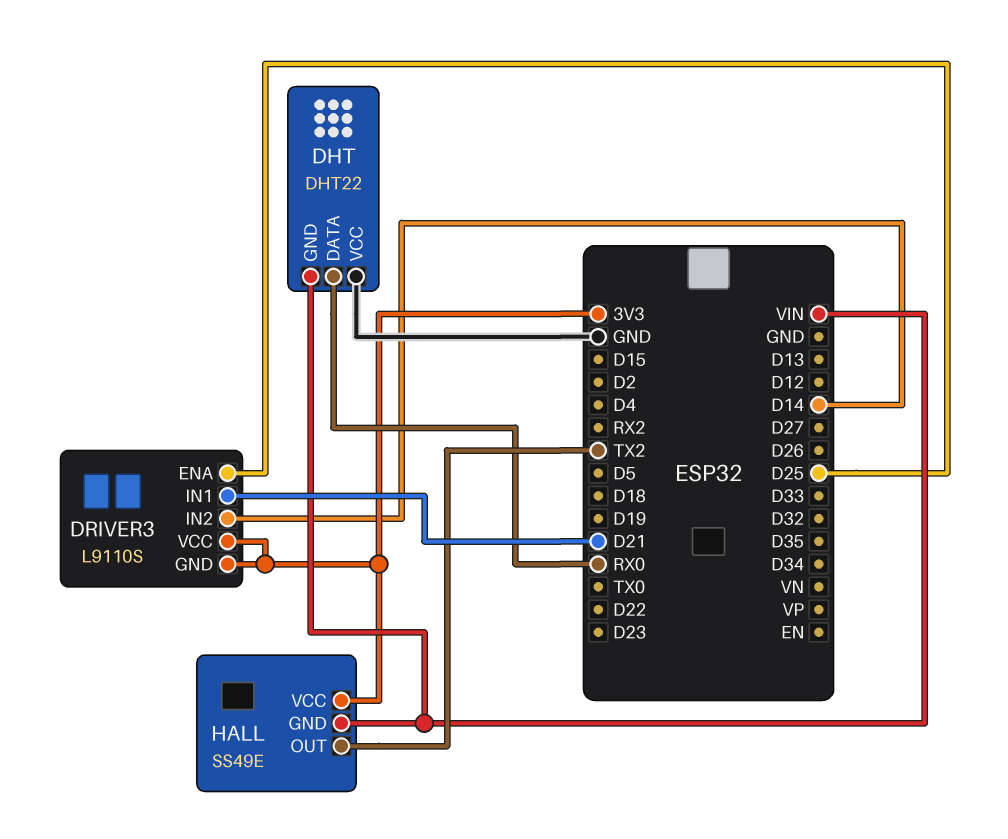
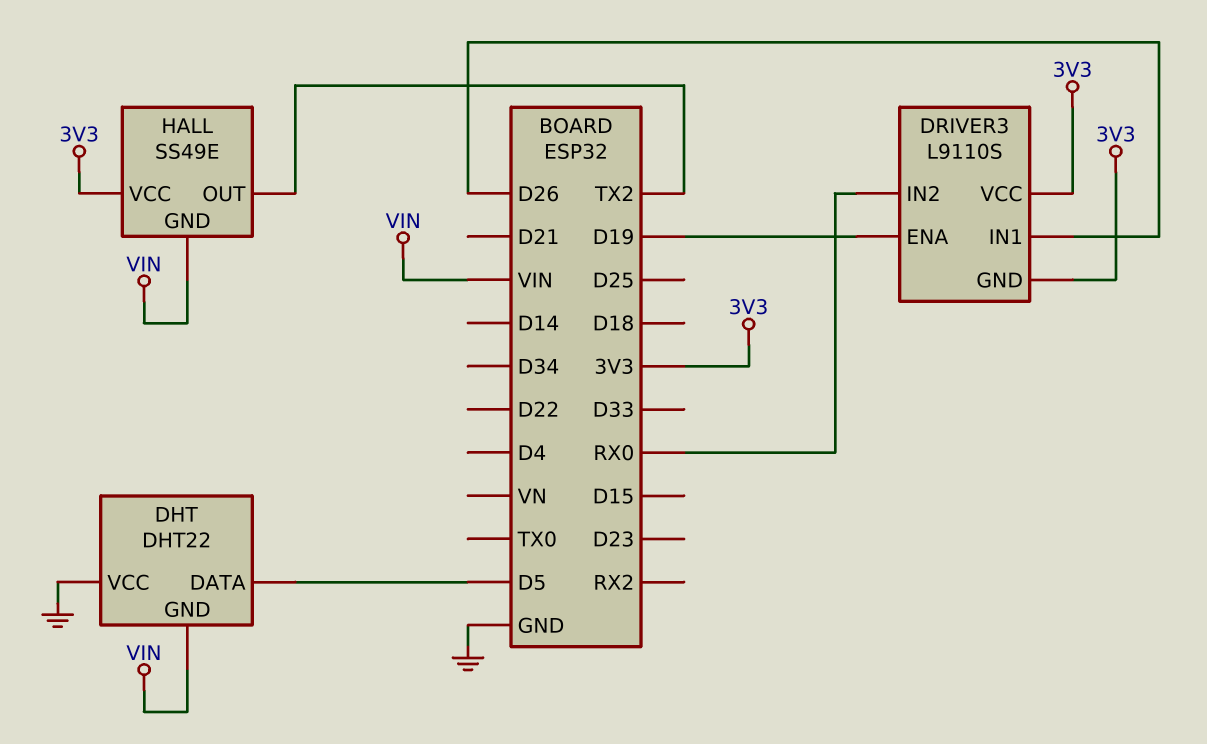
DHT pin DATA: RX0 -> D5
DRIVER3 pin ENA: D25 -> D19
DRIVER3 pin IN1: D21 -> D26
DRIVER3 pin IN2: D14 -> RX0

